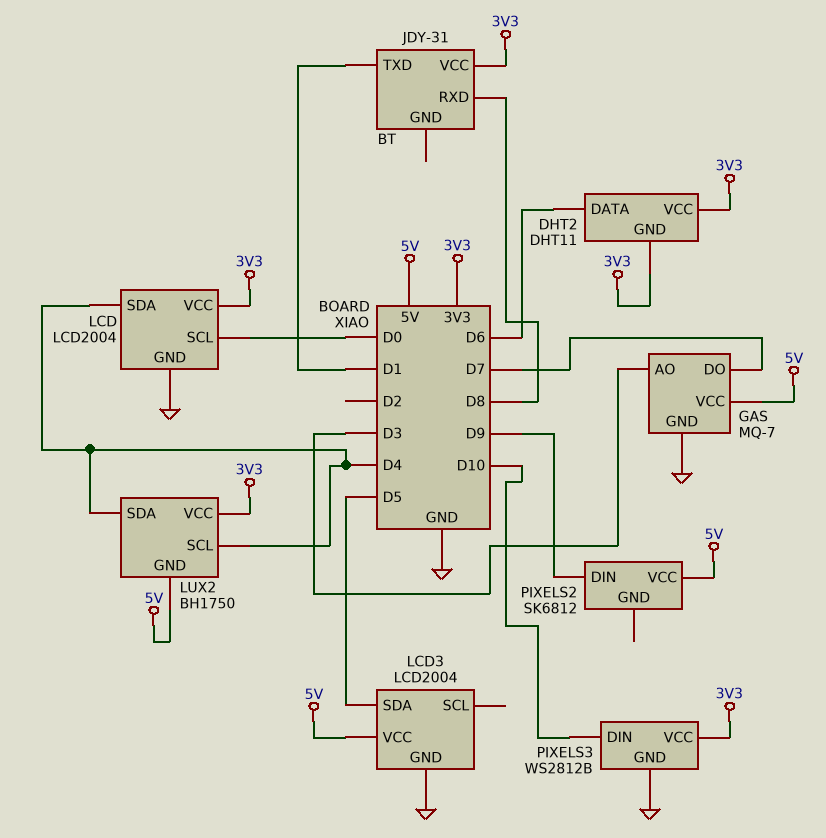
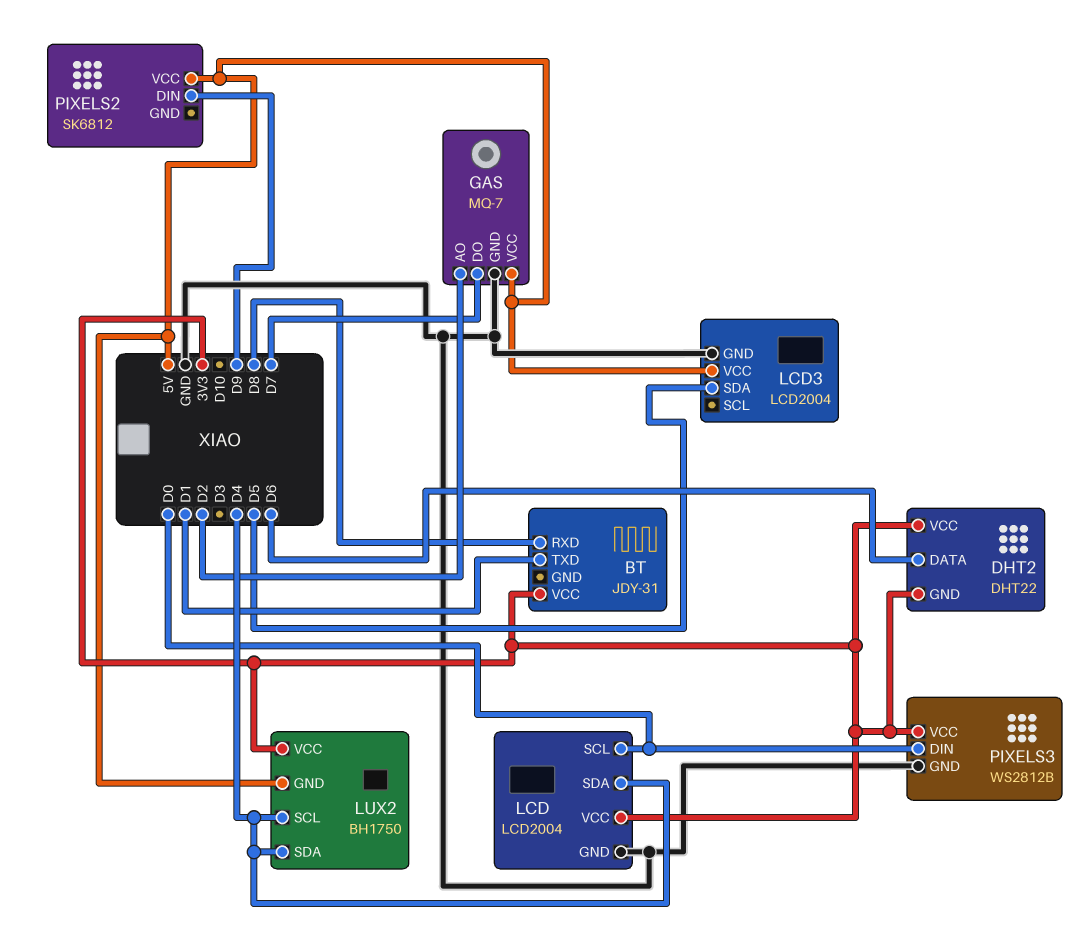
DHT2: DHT11 -> DHT22
GAS pin AO: D3 -> D2
PIXELS3 pin DIN: D10 -> D0

